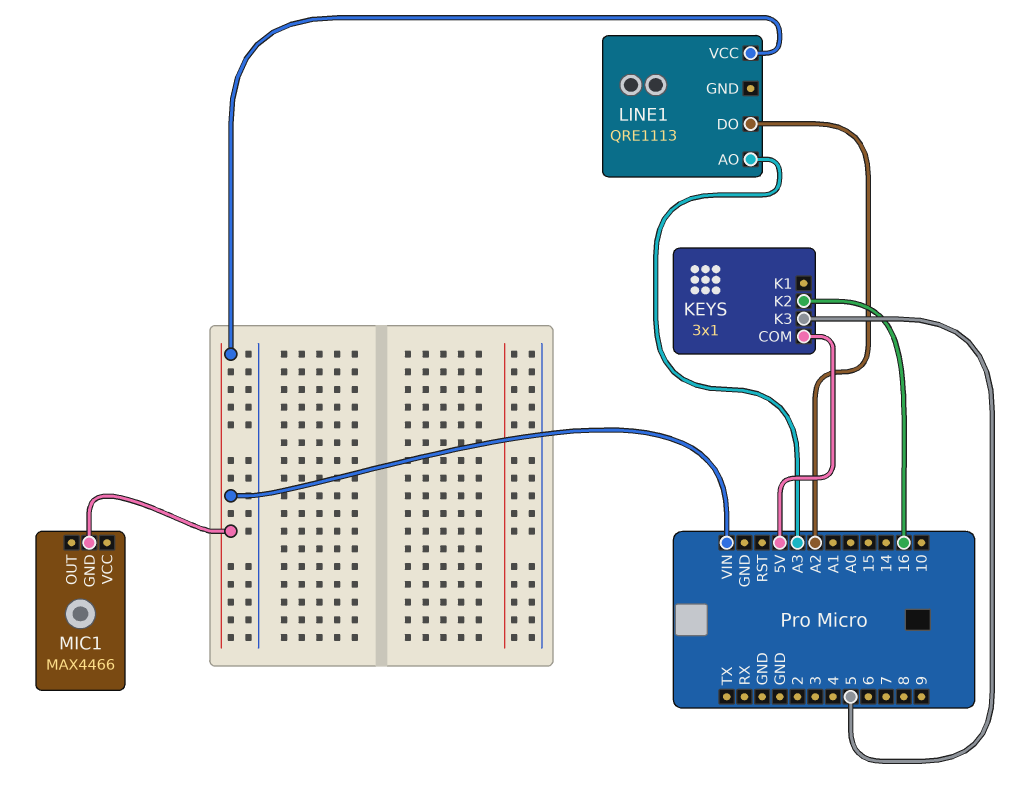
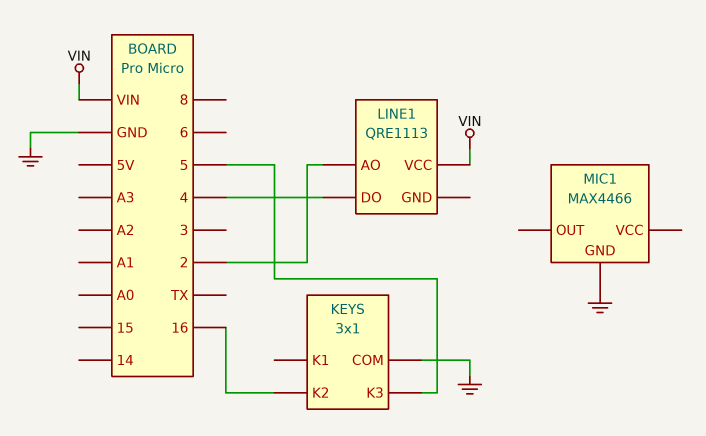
KEYS pin COM: 5V -> GND
LINE1 pin AO: A3 -> 2
LINE1 pin DO: A2 -> 4
MIC1 pin GND: VIN -> GND

